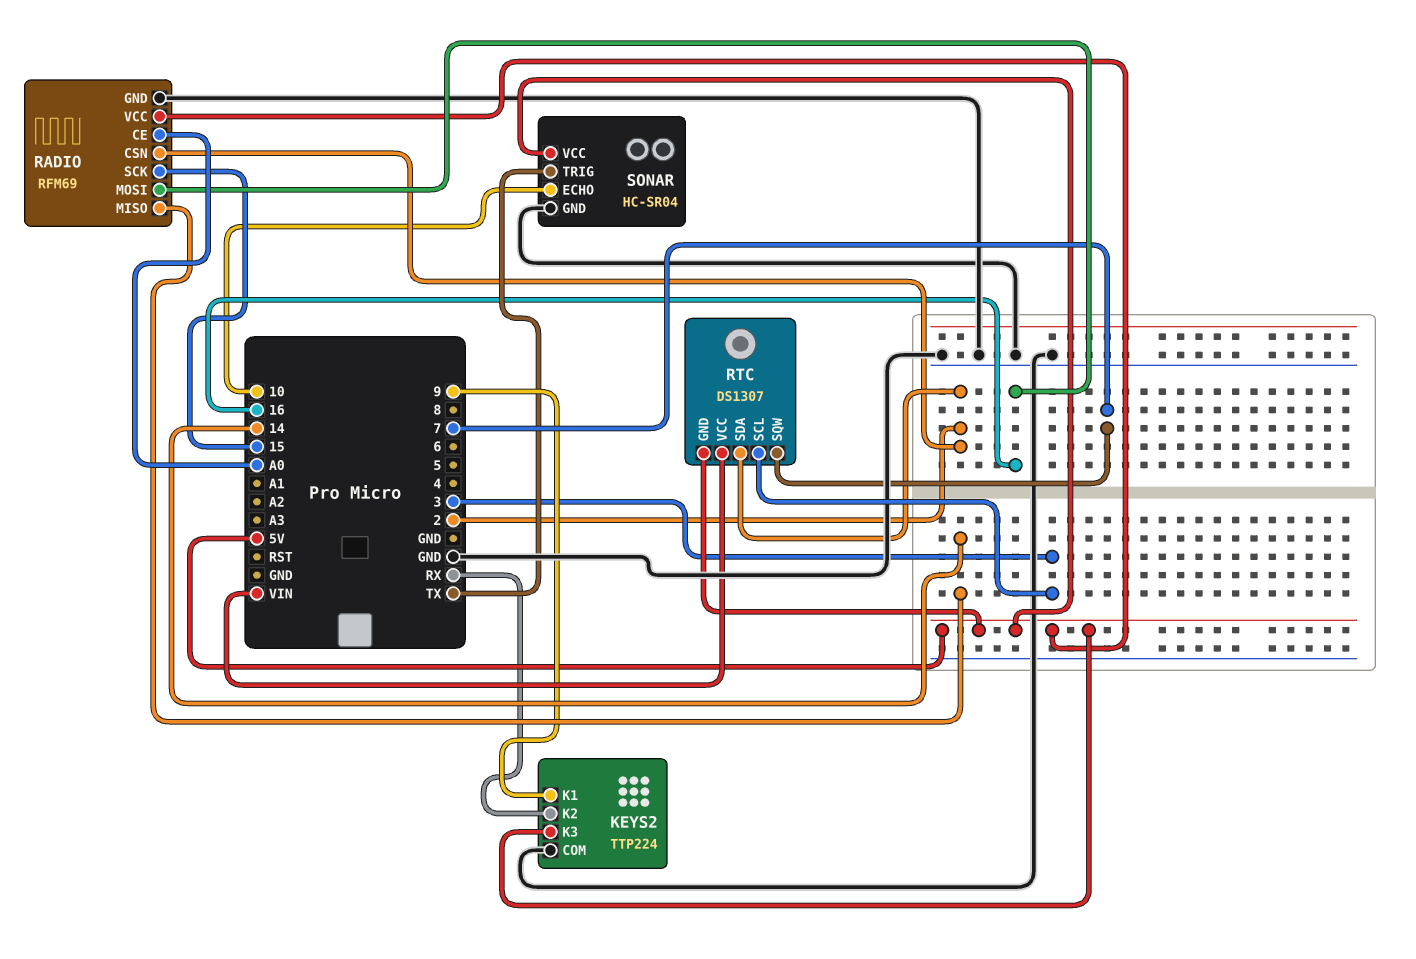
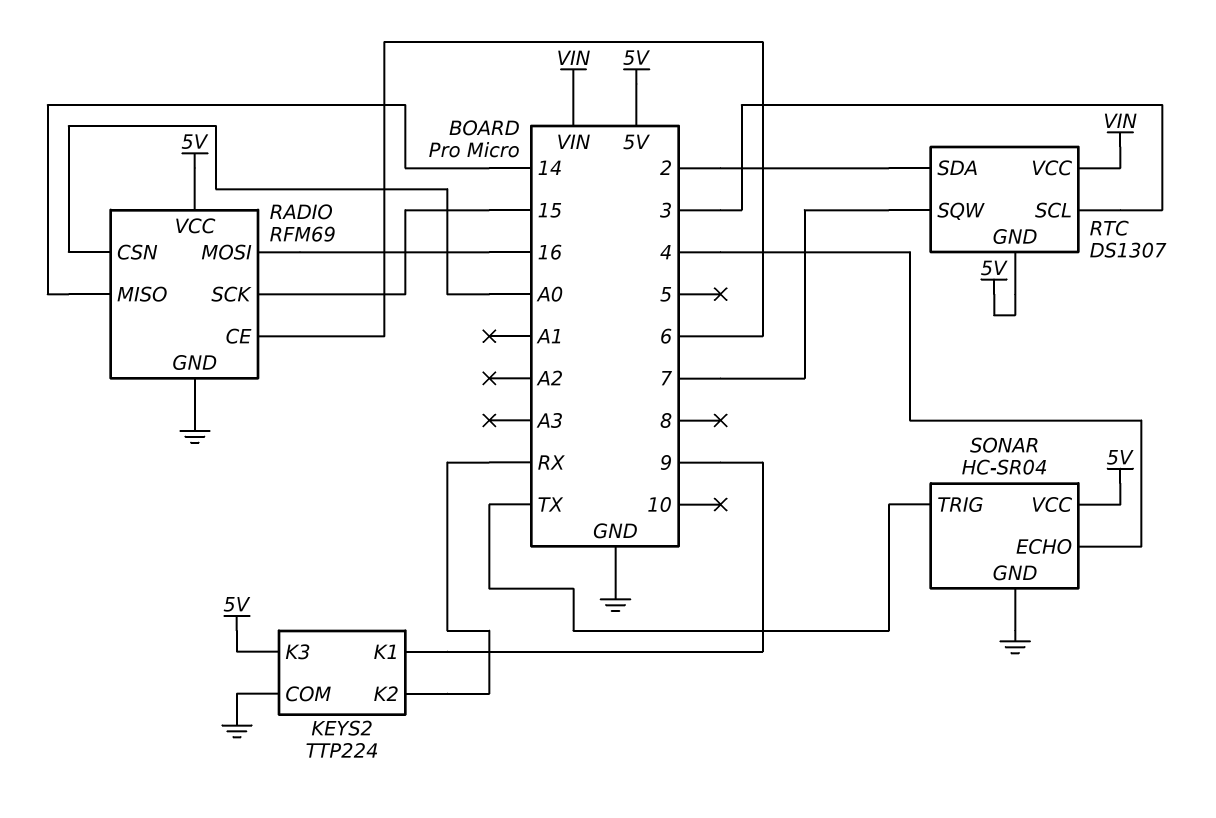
RADIO pin CE: A0 -> 6
RADIO pin CSN: 2 -> A0
SONAR pin ECHO: 10 -> 4

